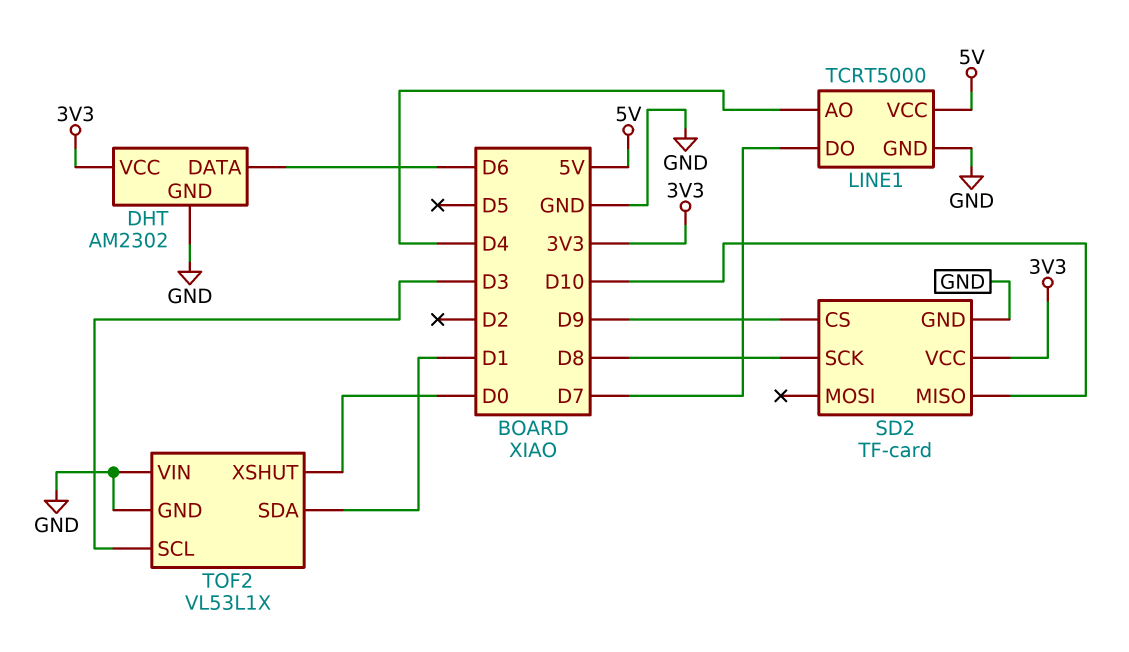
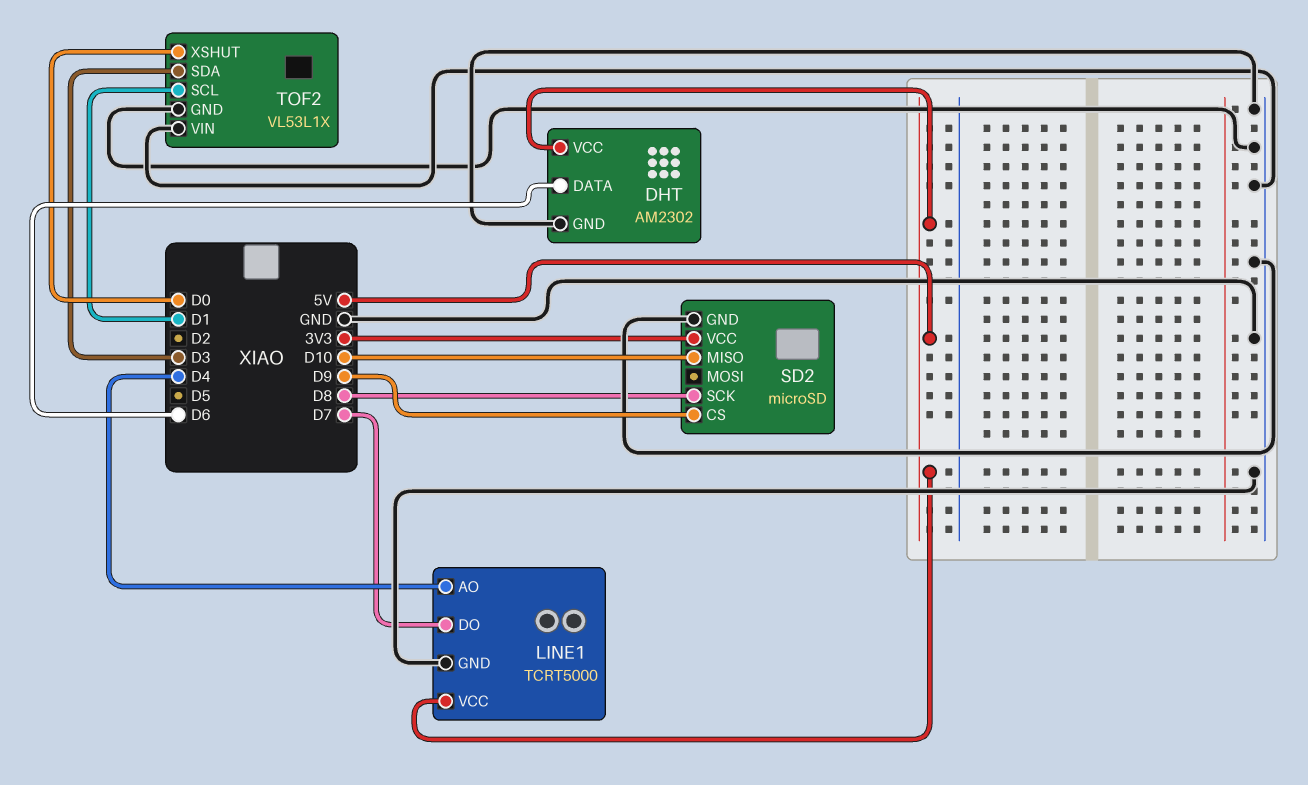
DHT pin VCC: 3V3 -> 5V
SD2: TF-card -> microSD
TOF2 pin SCL: D3 -> D1
TOF2 pin SDA: D1 -> D3

